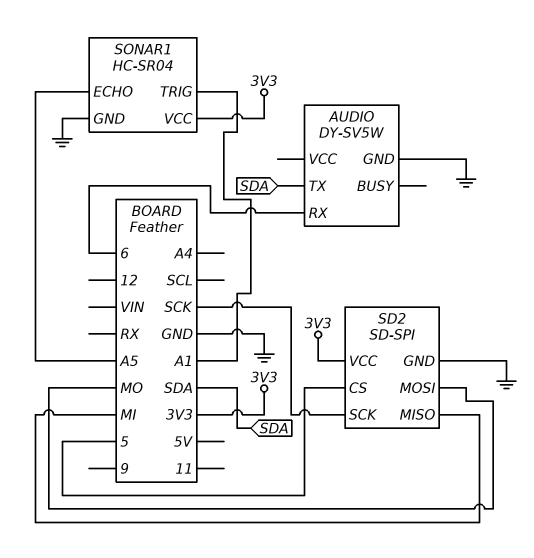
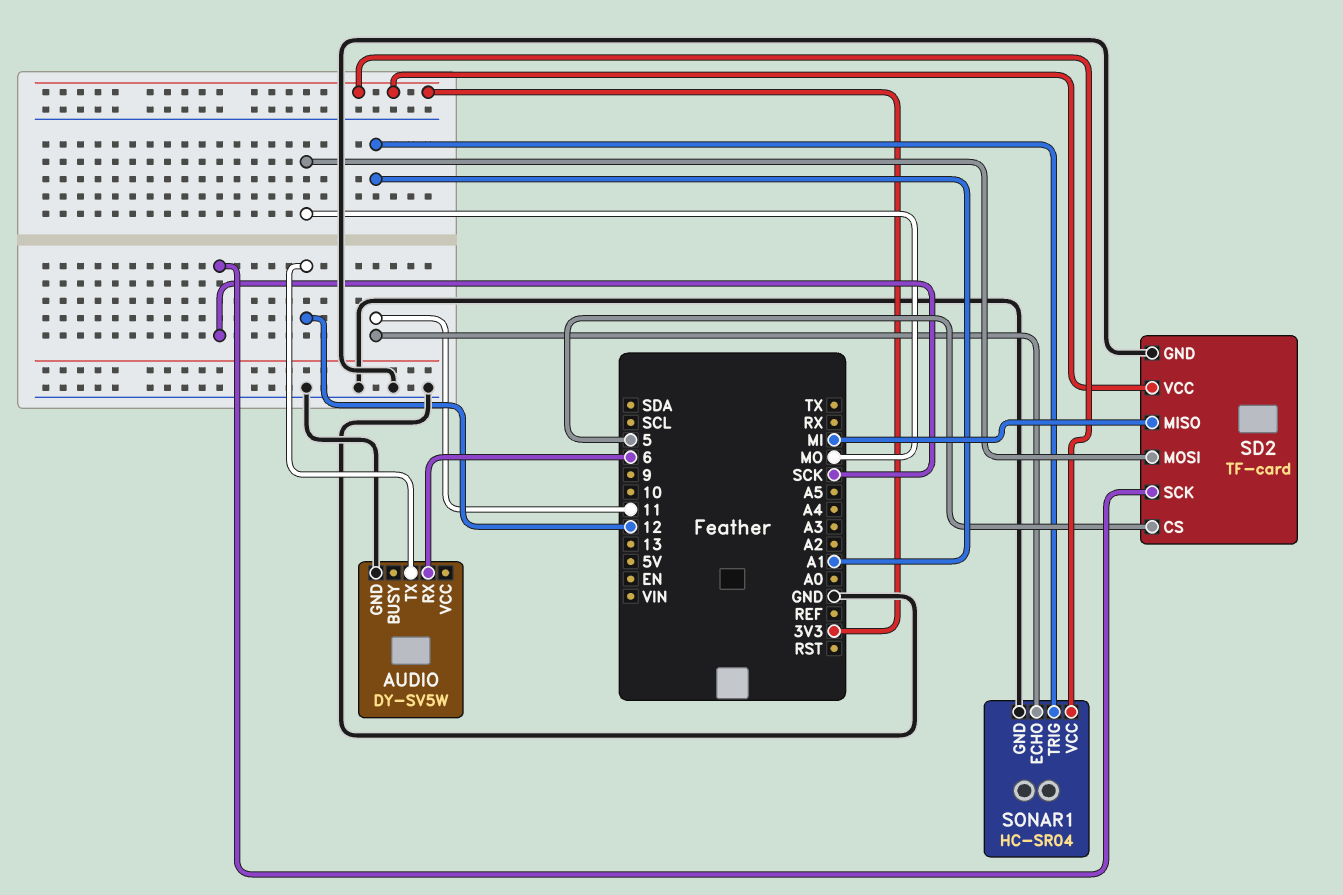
AUDIO pin TX: SDA -> 12
SD2: SD-SPI -> TF-card
SONAR1 pin ECHO: A5 -> 11

